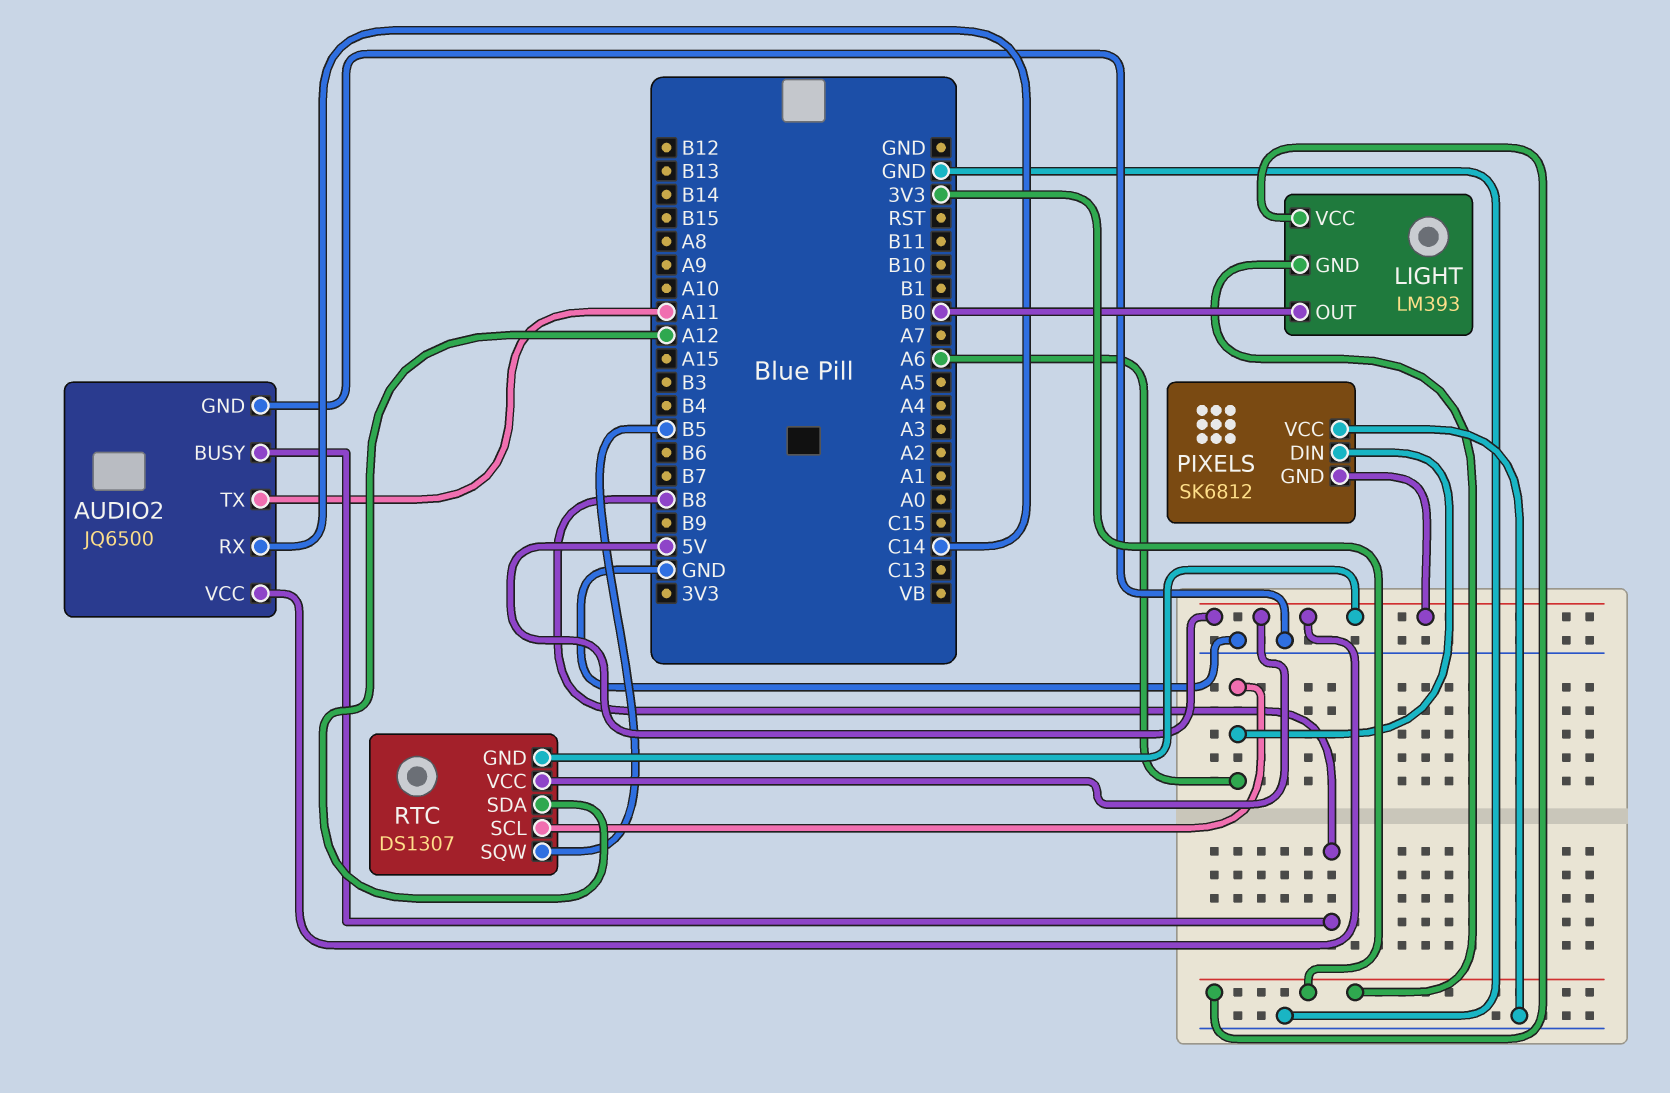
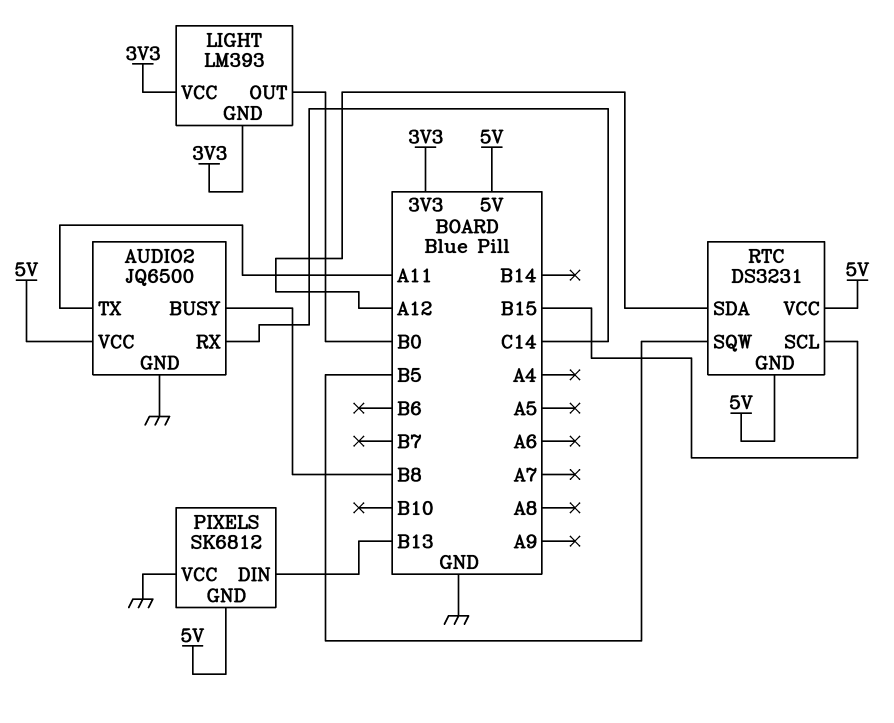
PIXELS pin DIN: A6 -> B13
RTC: DS1307 -> DS3231
RTC pin SCL: A6 -> B15

